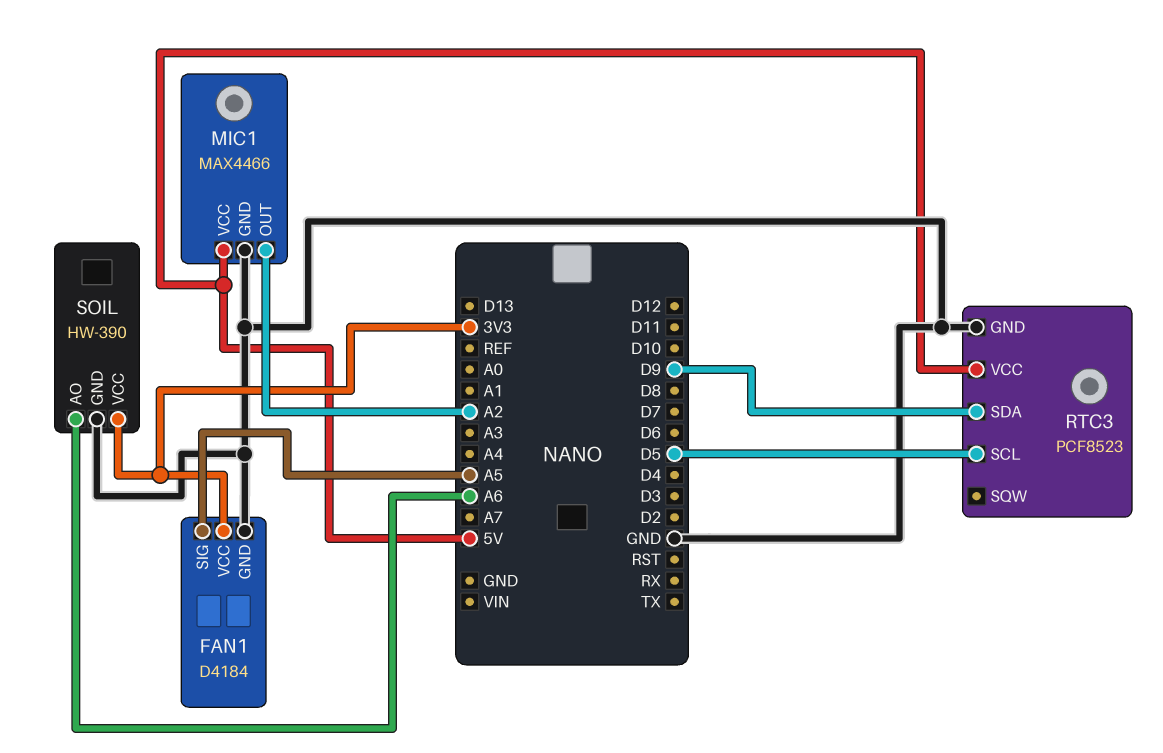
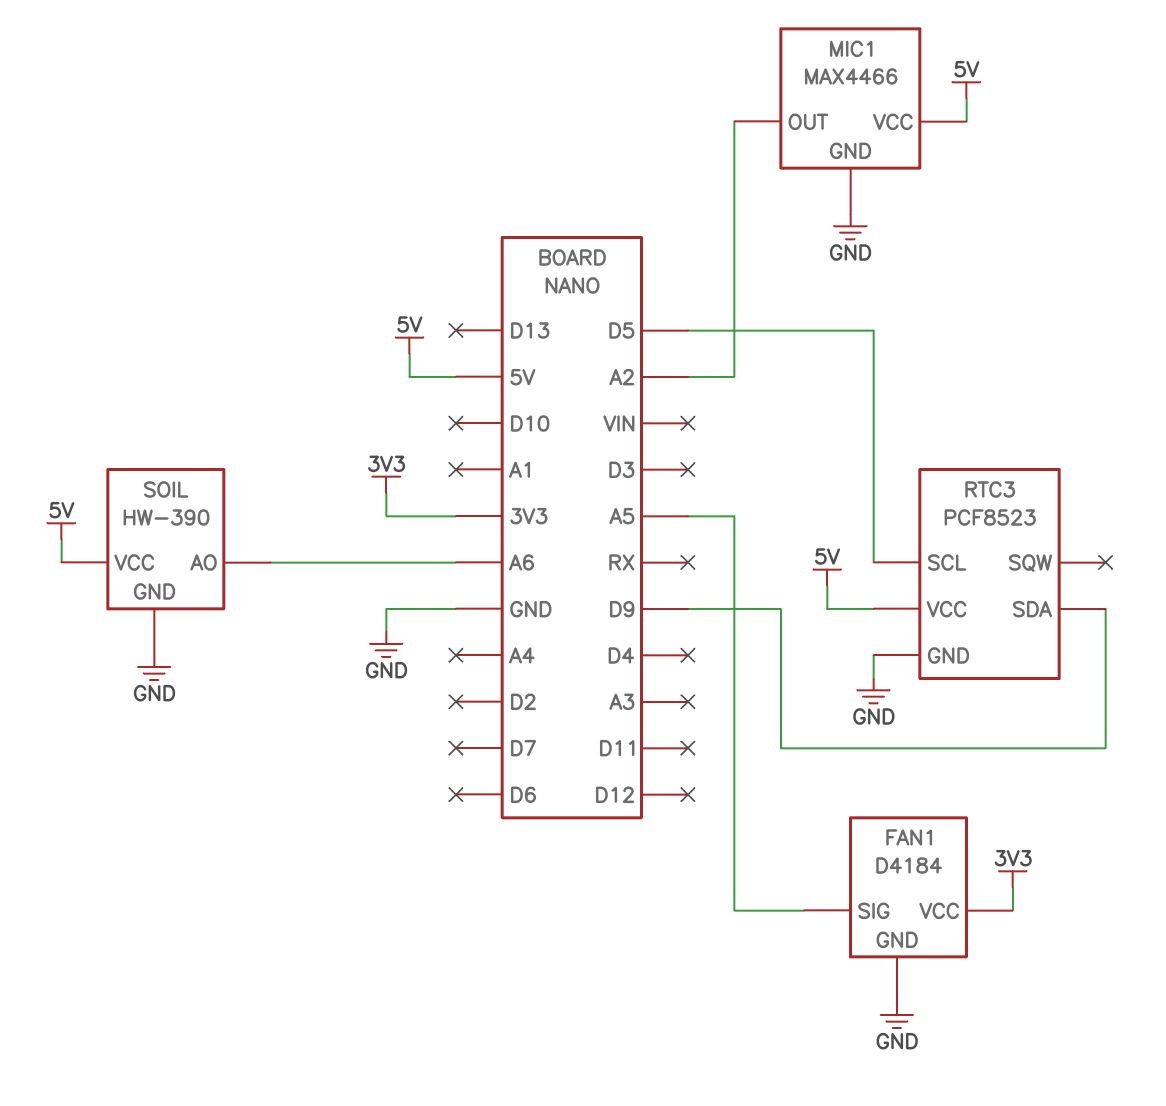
SOIL pin VCC: 3V3 -> 5V

